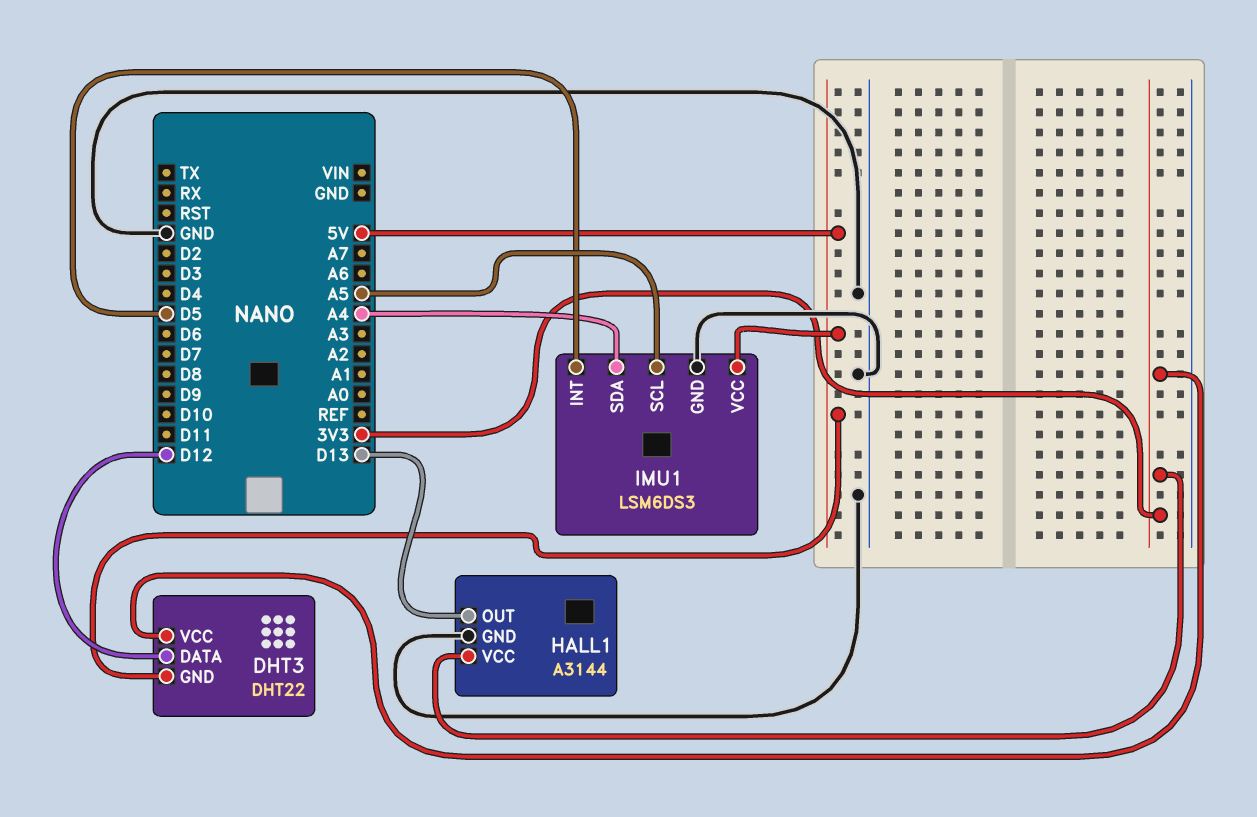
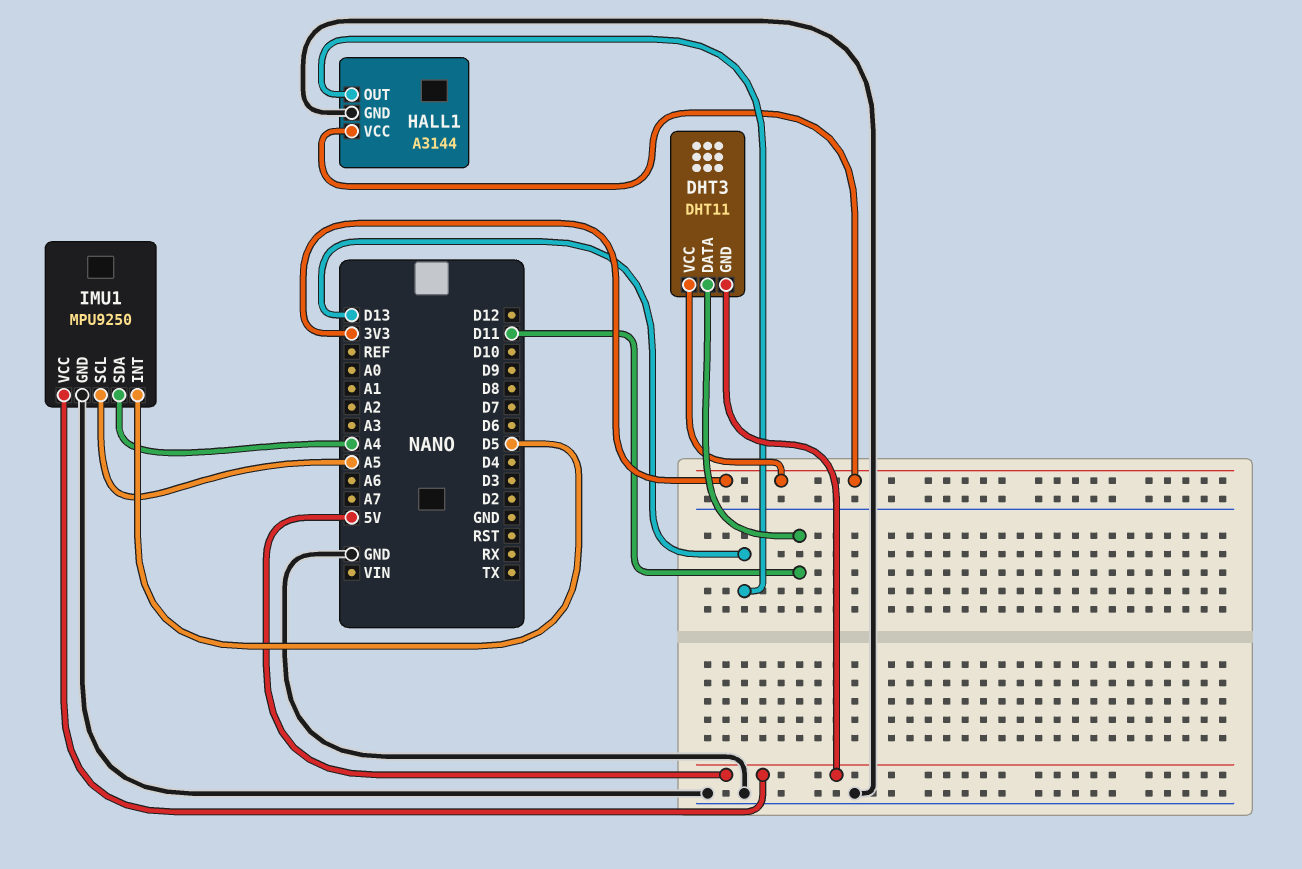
DHT3: DHT22 -> DHT11
DHT3 pin DATA: D12 -> D11
IMU1: LSM6DS3 -> MPU9250

